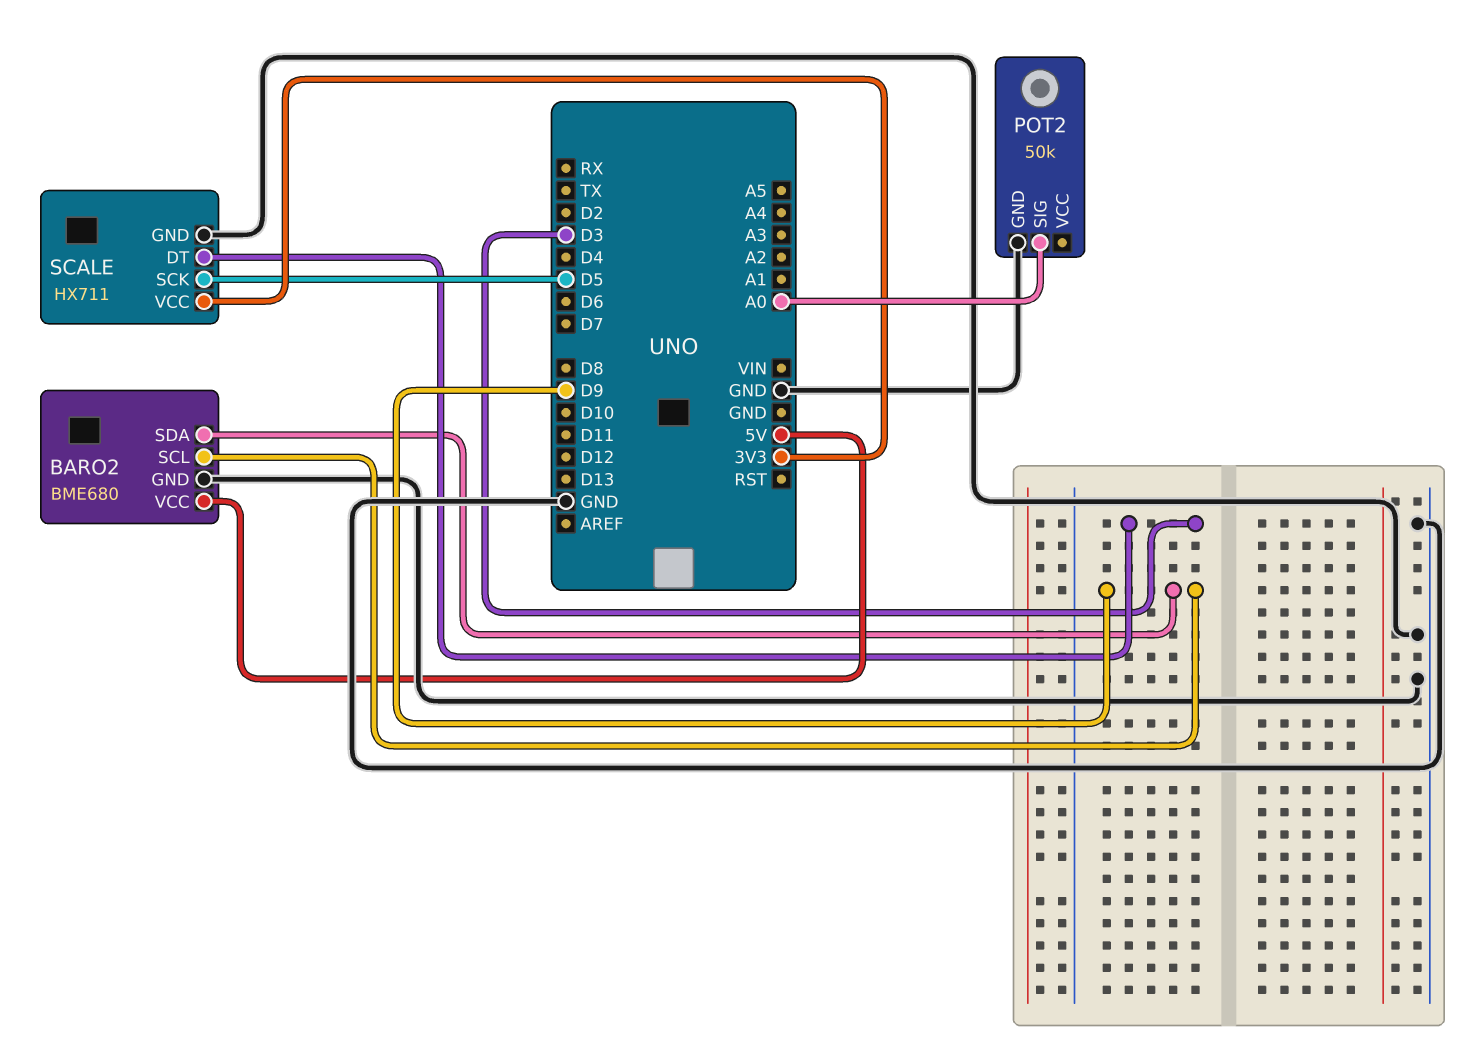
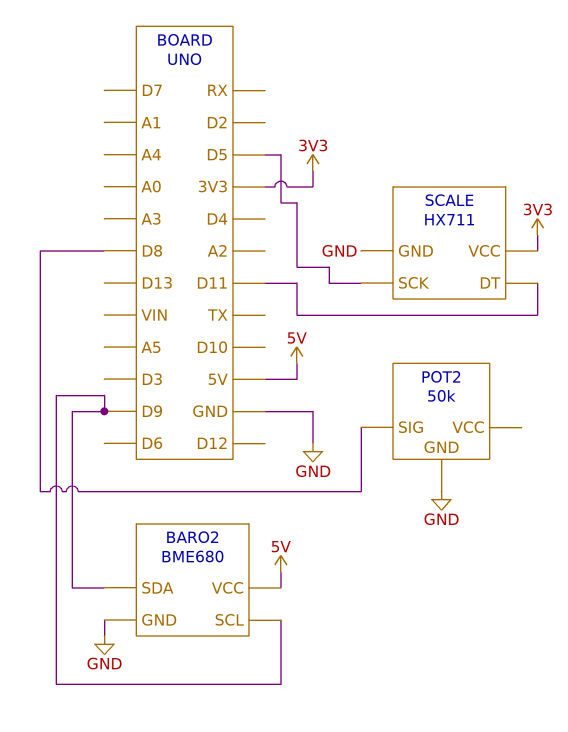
POT2 pin SIG: A0 -> D8
SCALE pin DT: D3 -> D11

